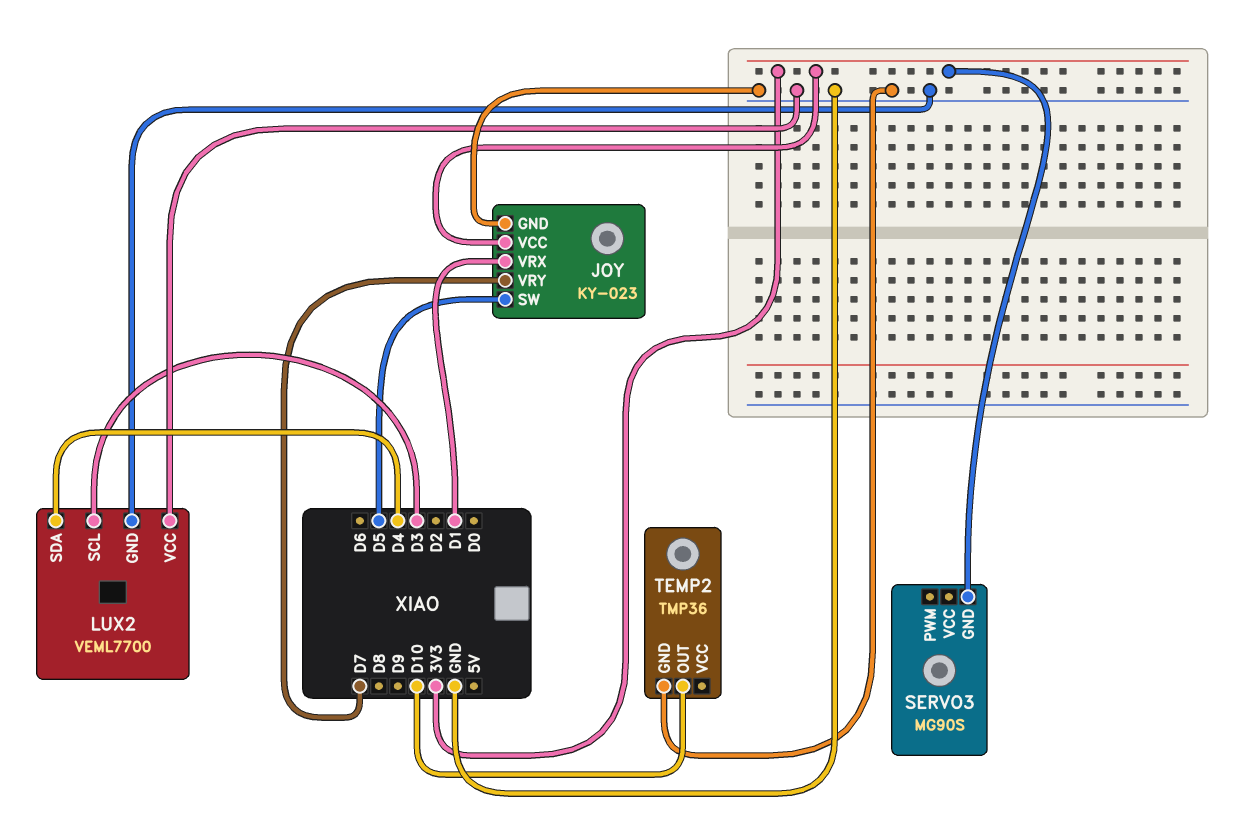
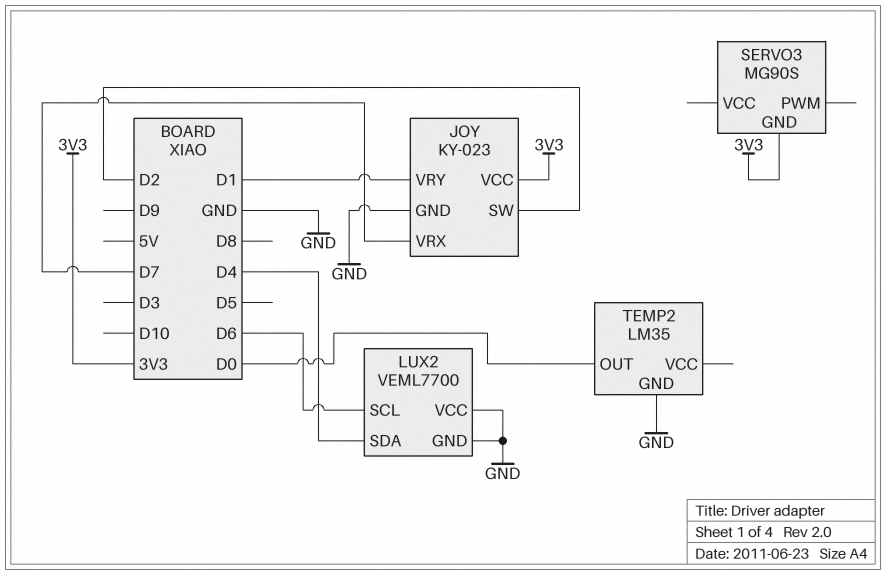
JOY pin SW: D5 -> D2
JOY pin VRX: D1 -> D7
JOY pin VRY: D7 -> D1
LUX2 pin SCL: D3 -> D6
TEMP2: TMP36 -> LM35
TEMP2 pin OUT: D10 -> D0

